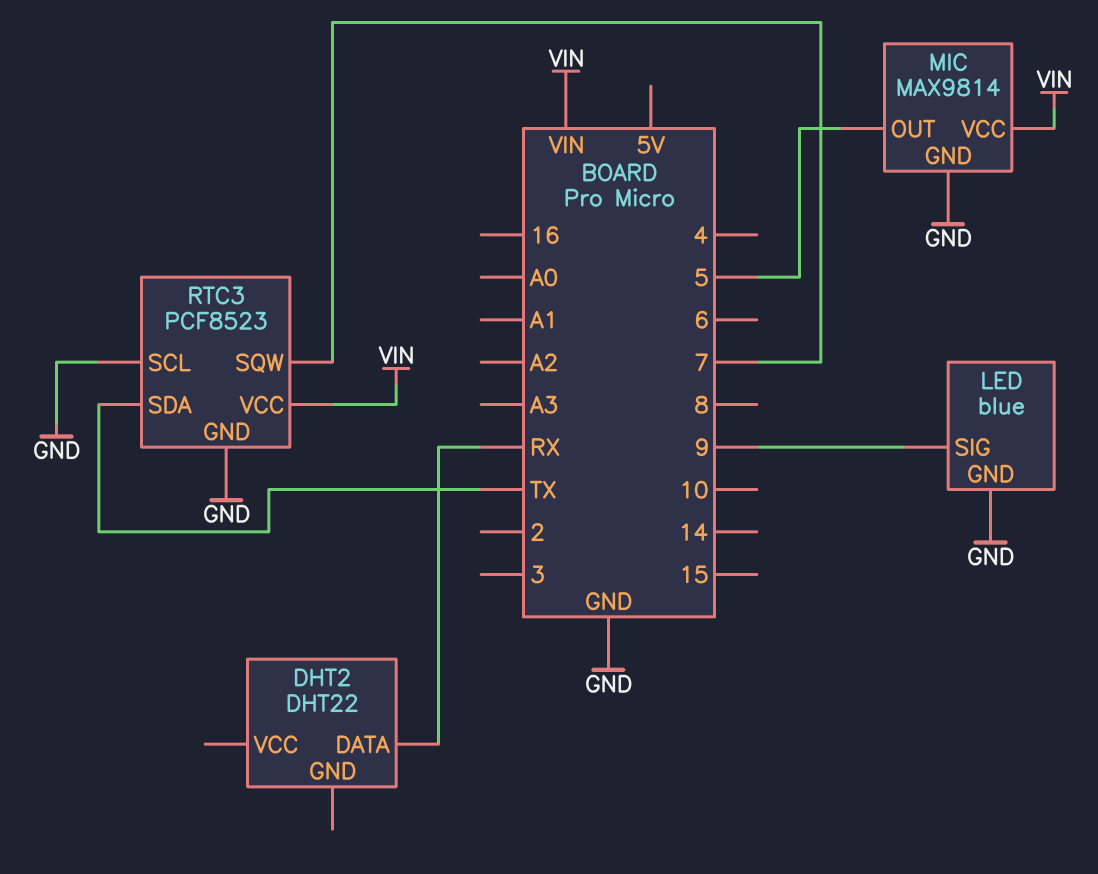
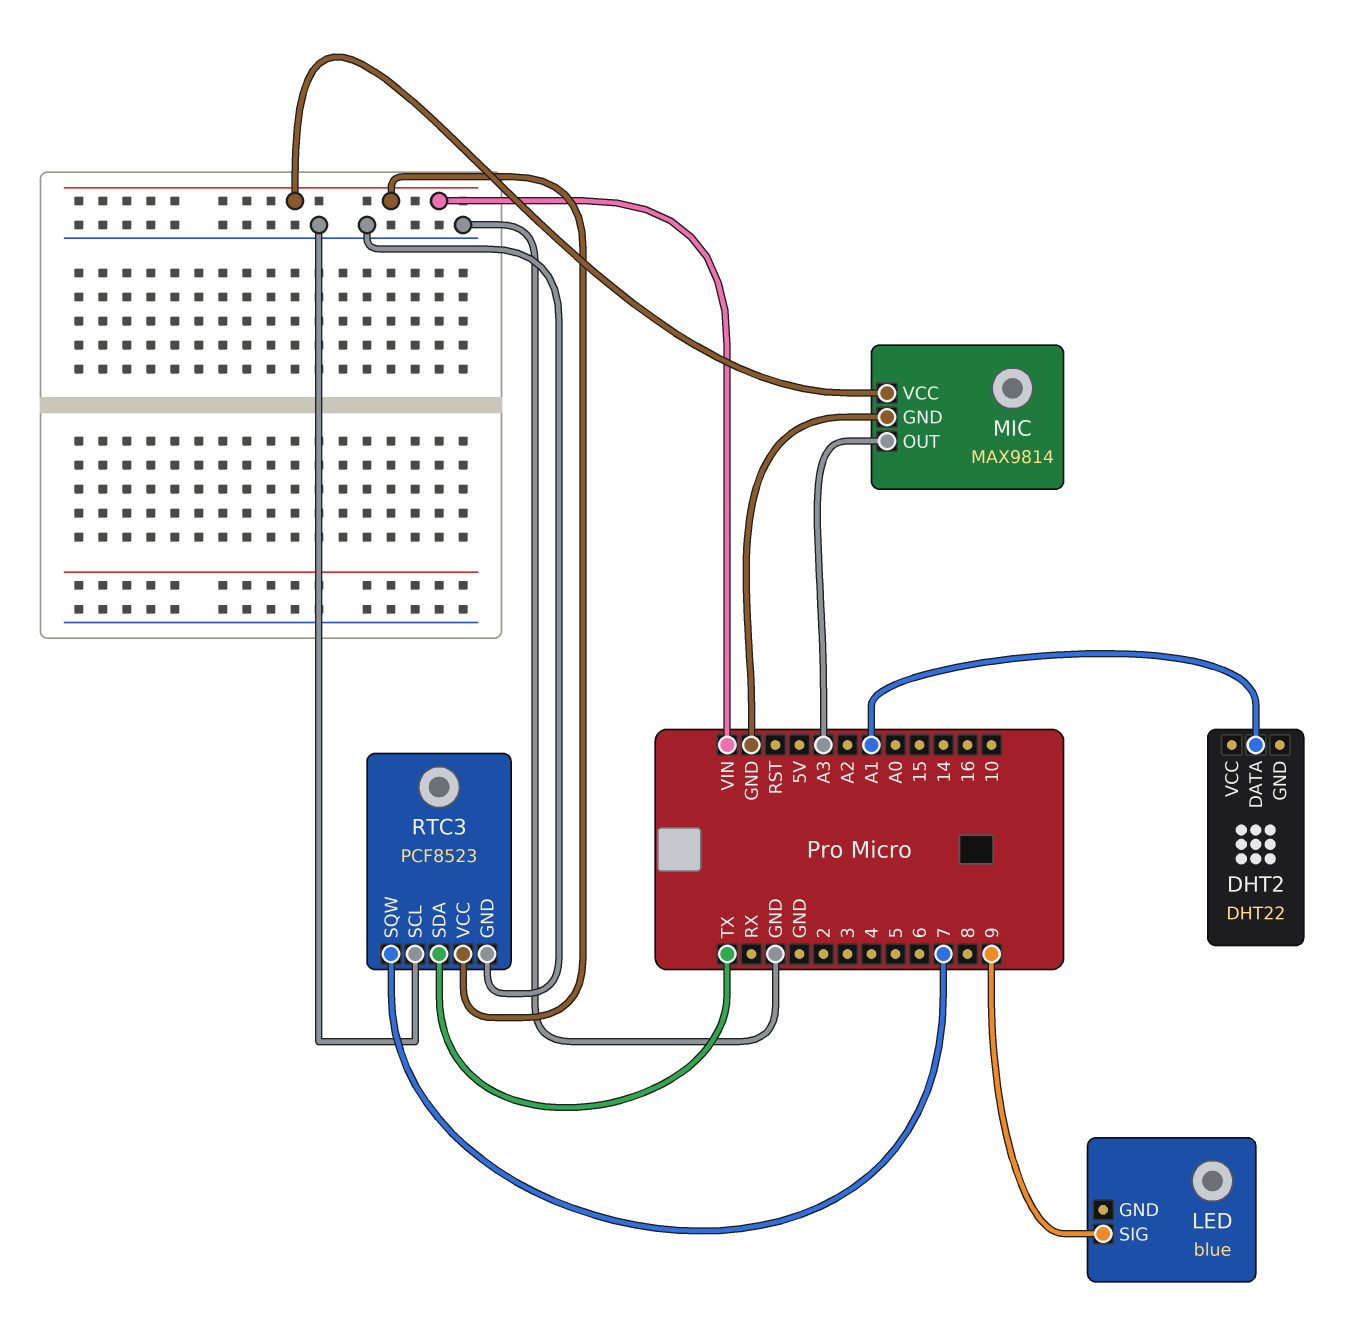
DHT2 pin DATA: RX -> A1
LED pin GND: GND -> none
MIC pin OUT: 5 -> A3

